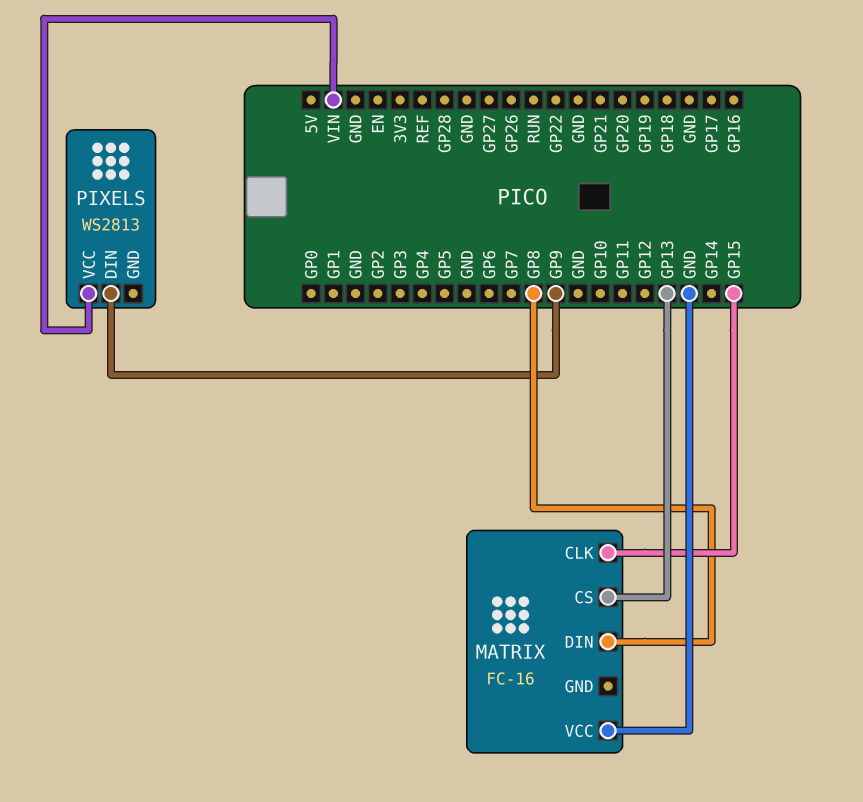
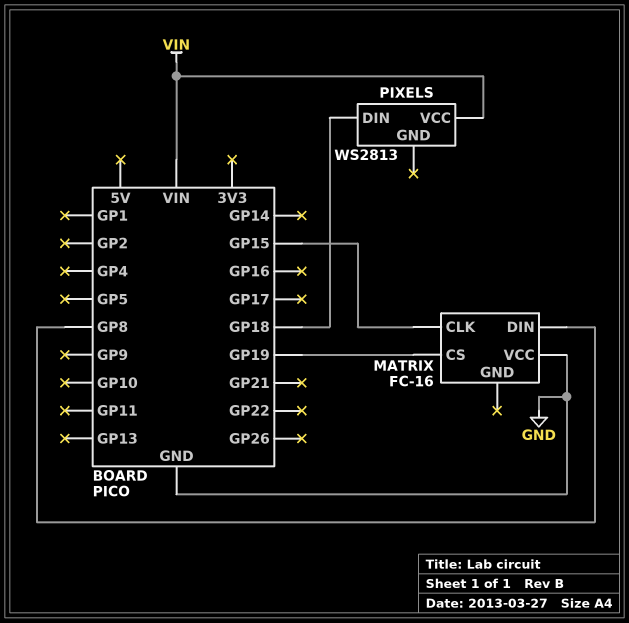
MATRIX pin CS: GP13 -> GP19
PIXELS pin DIN: GP9 -> GP18

